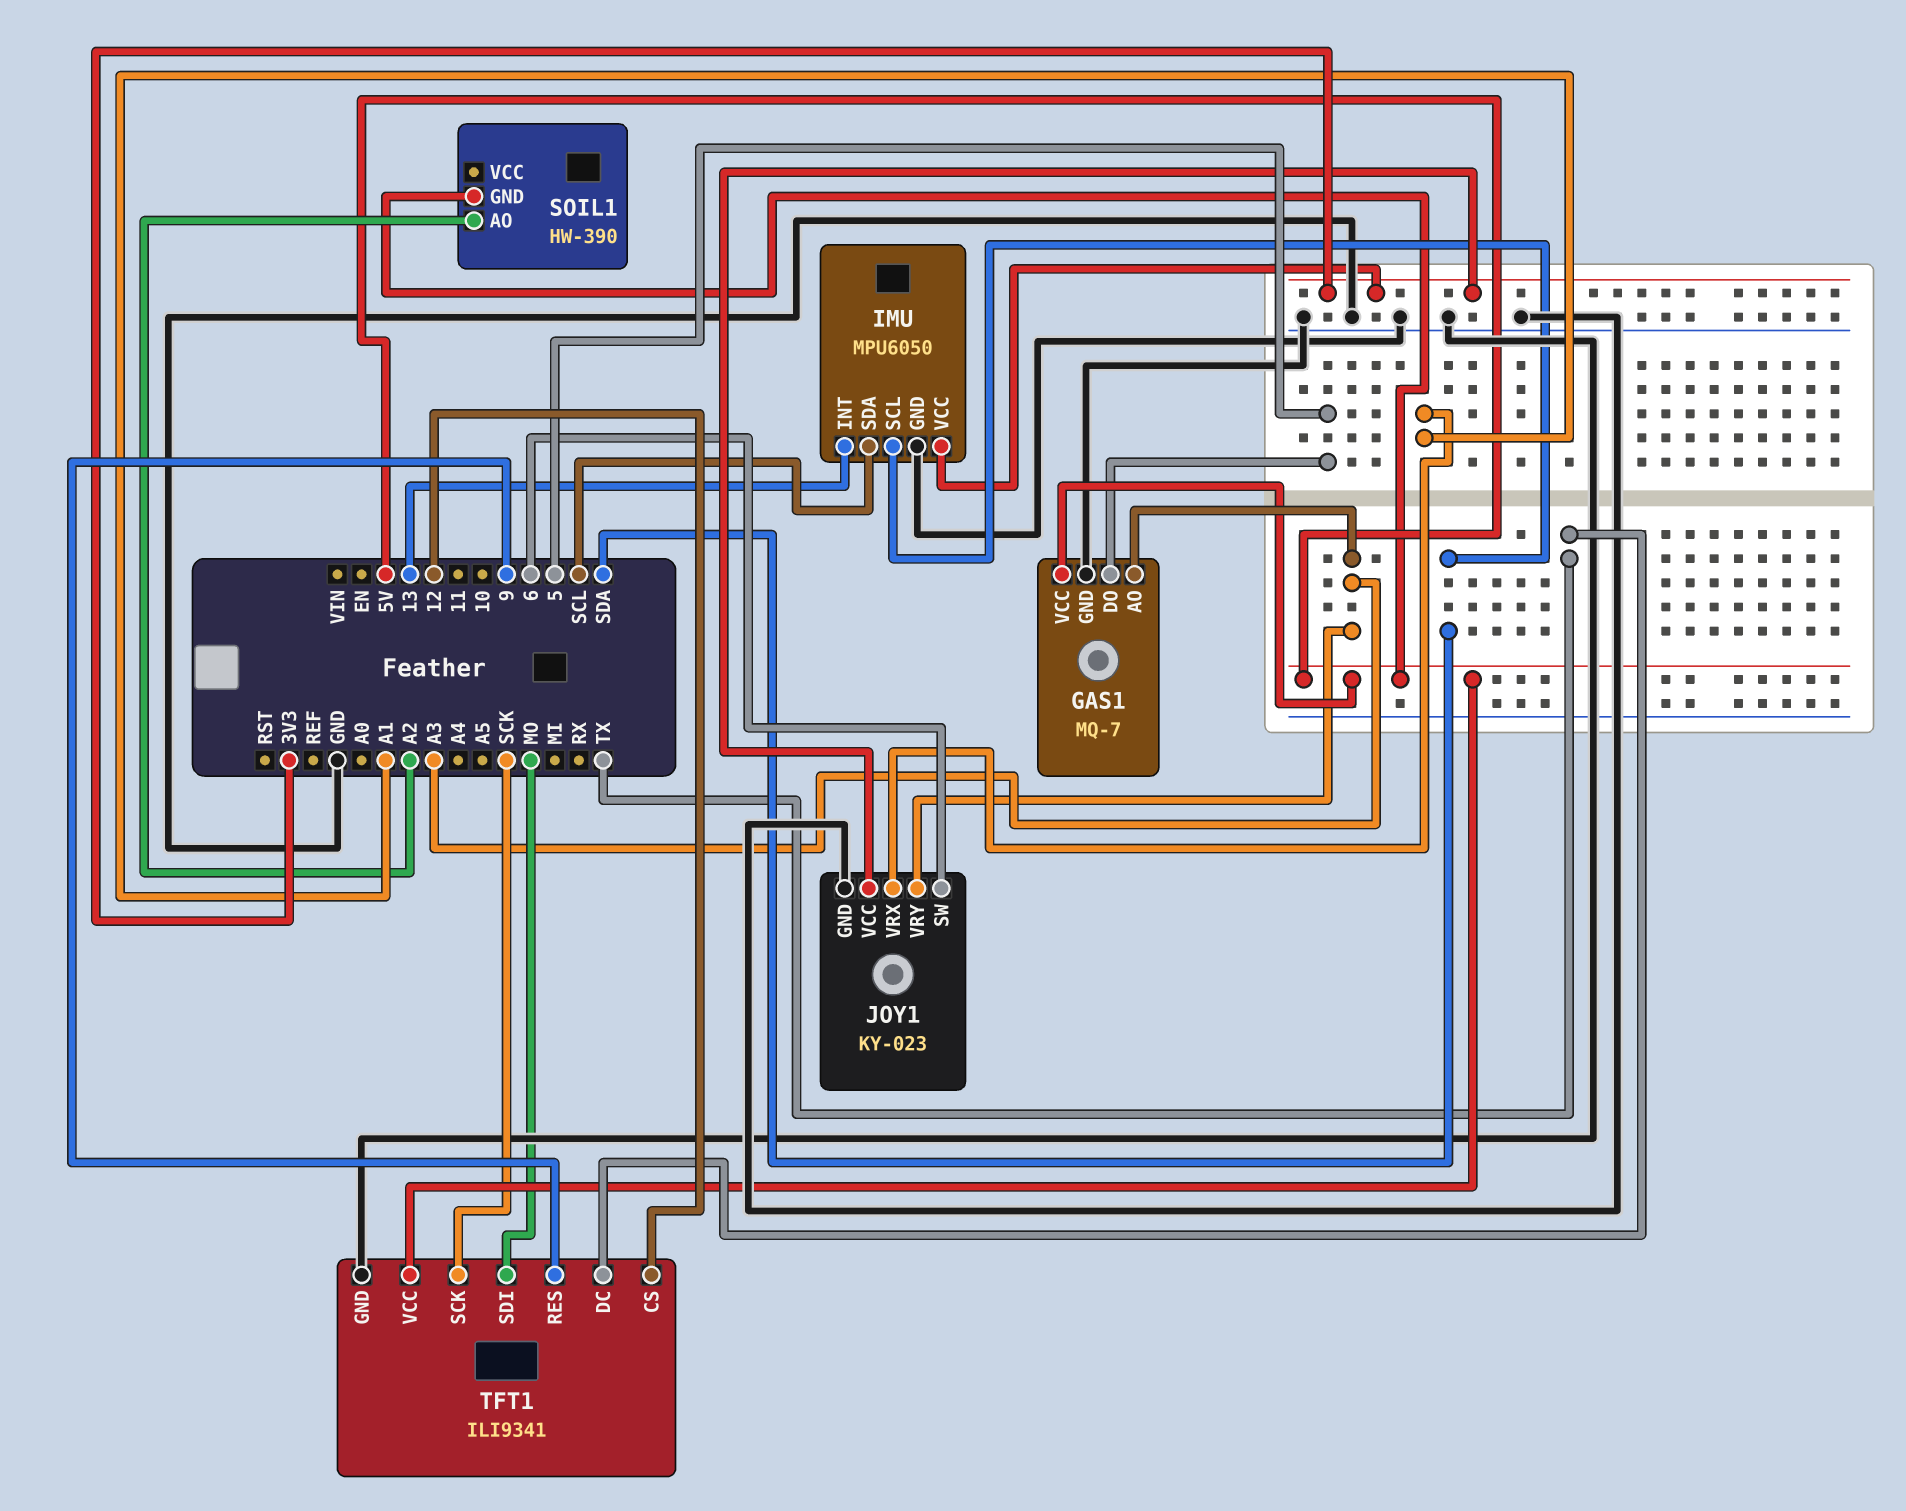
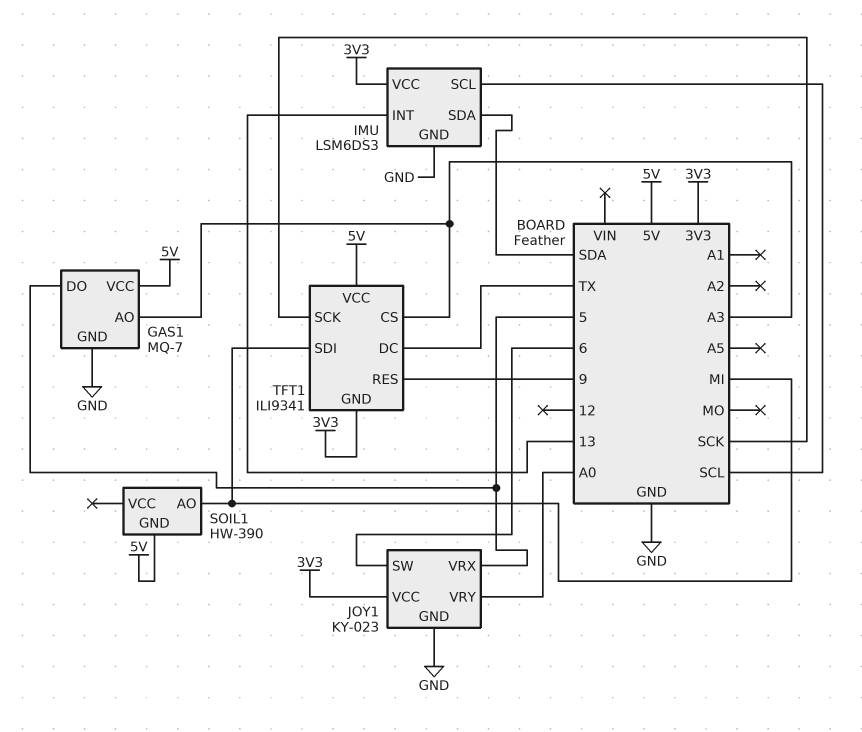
IMU: MPU6050 -> LSM6DS3
IMU pin SCL: SDA -> SCL
IMU pin SDA: SCL -> SDA
JOY1 pin VRX: A1 -> 5
JOY1 pin VRY: A3 -> A0
SOIL1 pin AO: A2 -> MI
TFT1 pin CS: 12 -> A3
TFT1 pin GND: GND -> 3V3
TFT1 pin SDI: MO -> MI

